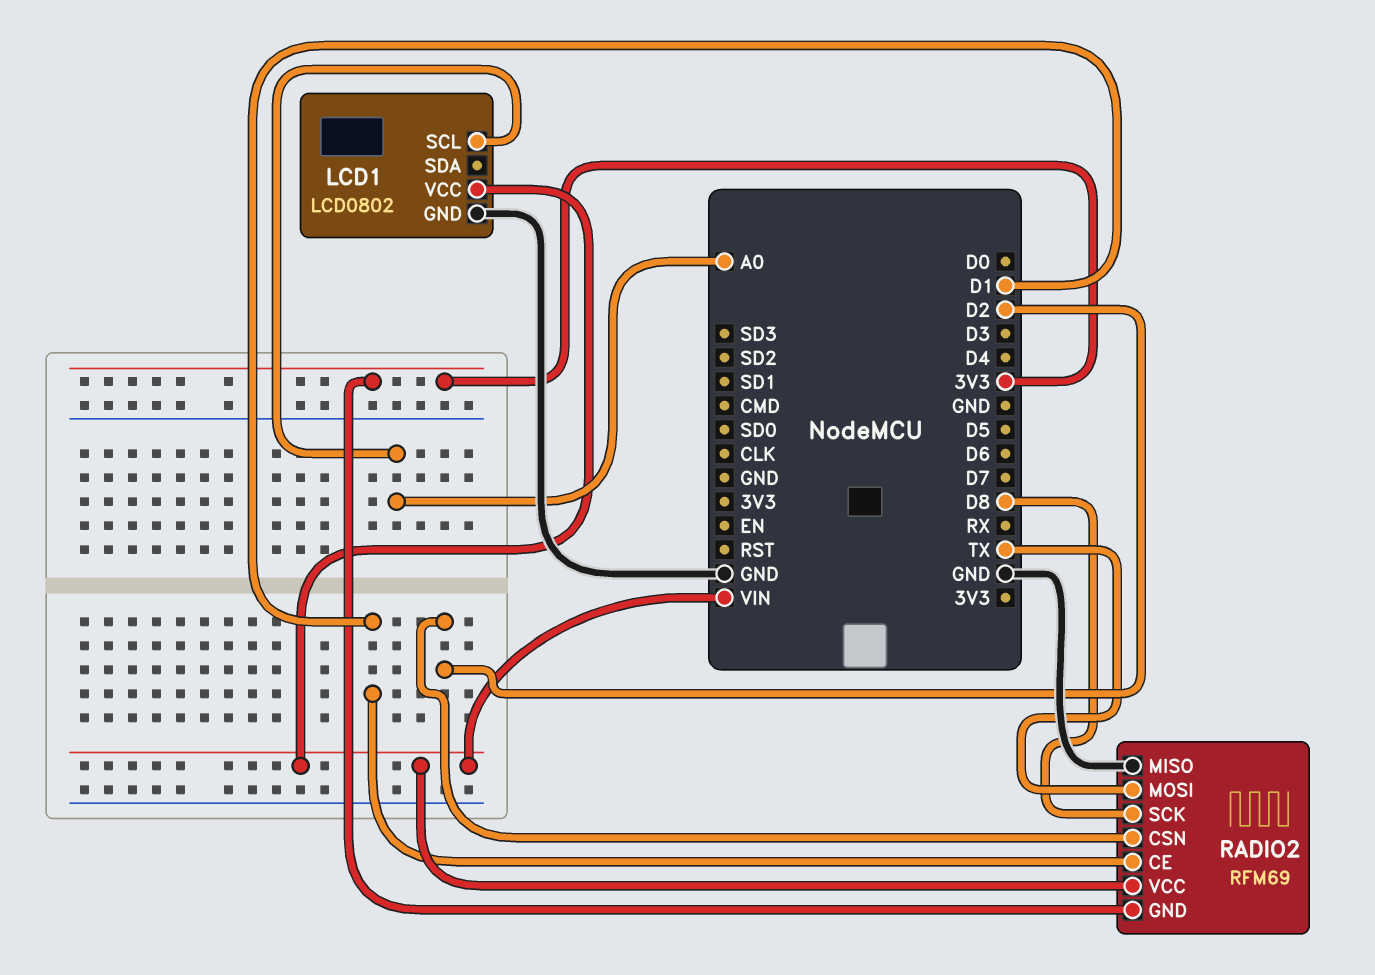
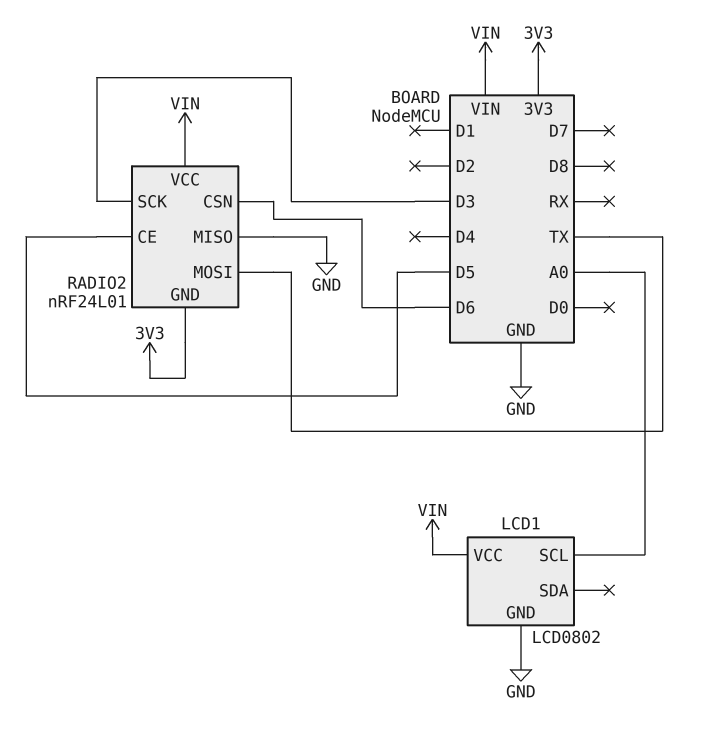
RADIO2: RFM69 -> nRF24L01
RADIO2 pin CE: D1 -> D5
RADIO2 pin CSN: D2 -> D6
RADIO2 pin SCK: D8 -> D3

